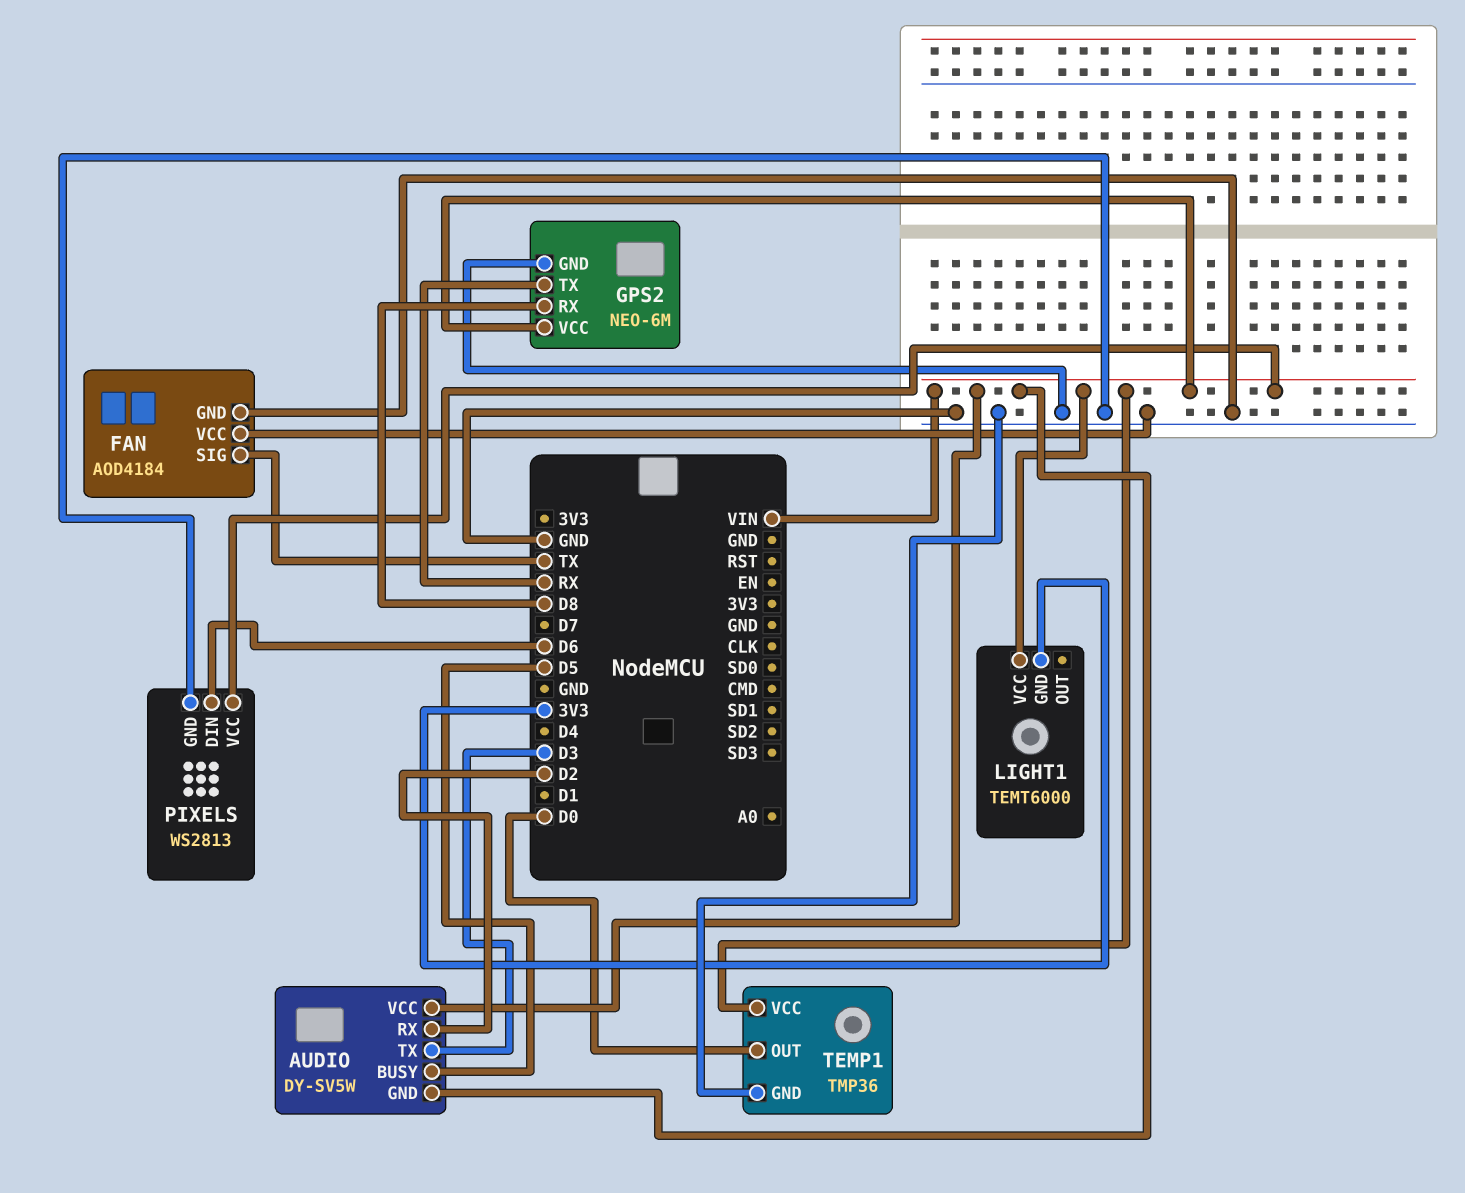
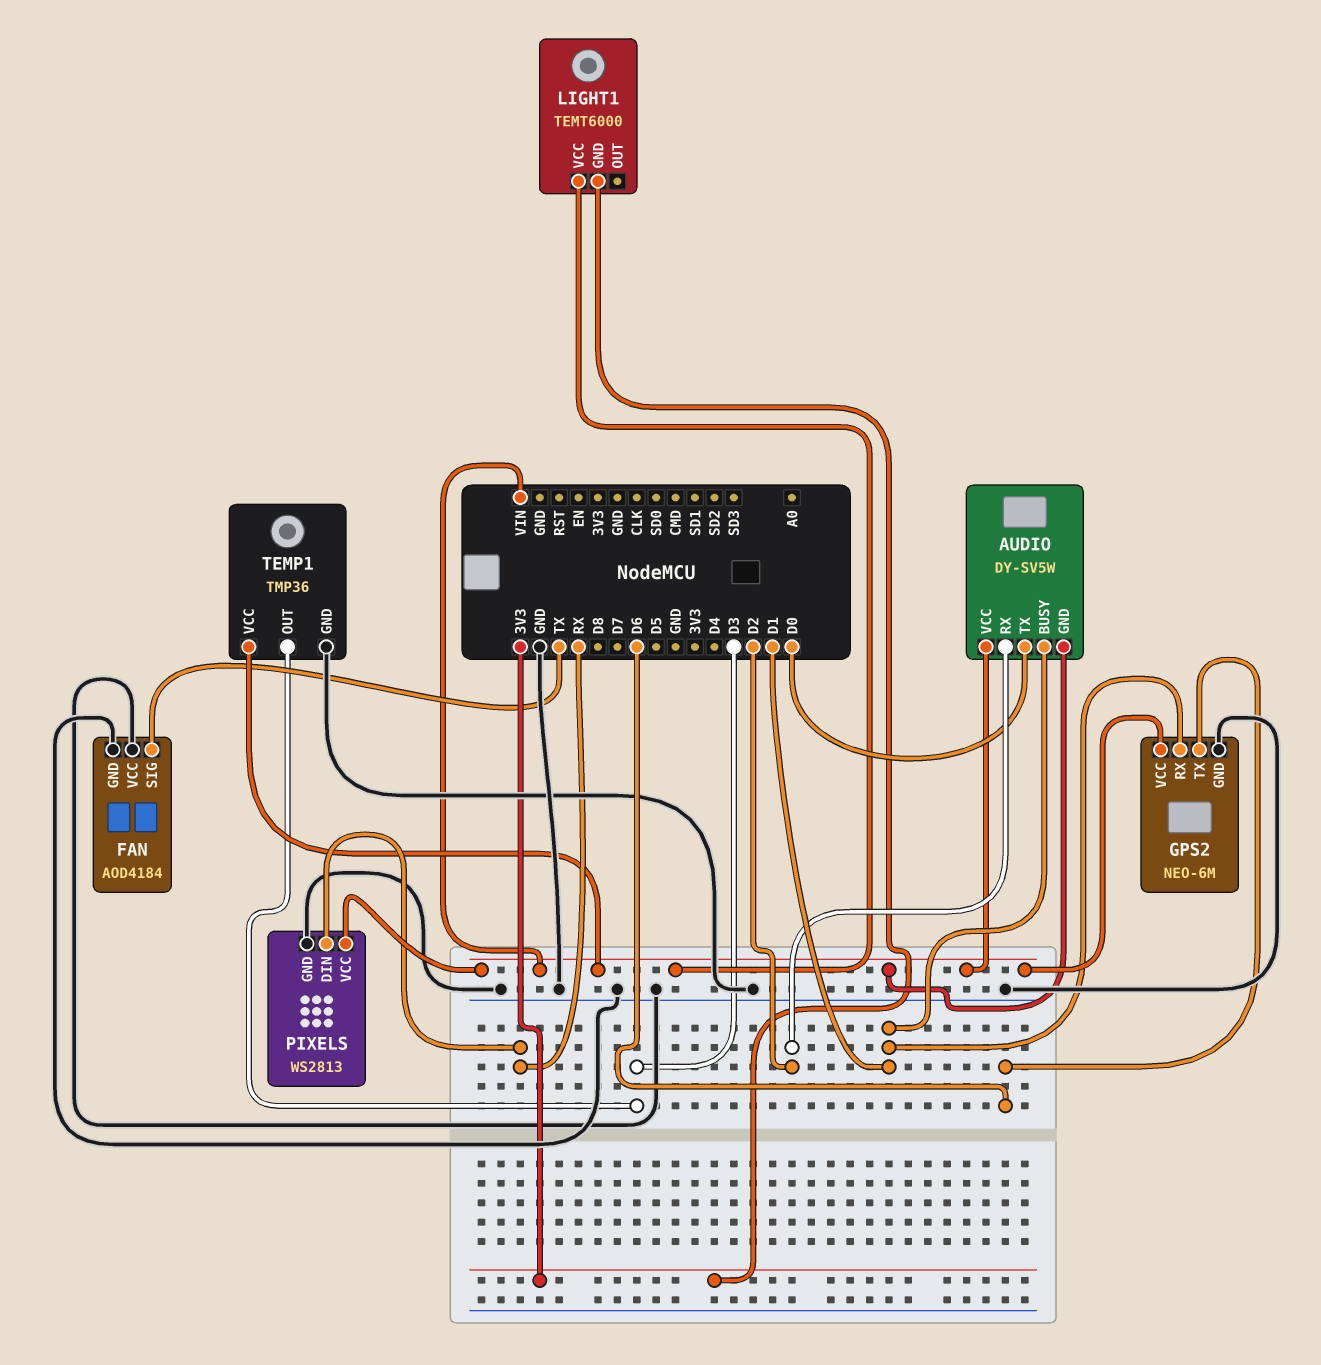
AUDIO pin BUSY: D5 -> D1
AUDIO pin TX: D3 -> D0
GPS2 pin RX: D8 -> D1
GPS2 pin TX: RX -> D6
PIXELS pin DIN: D6 -> RX
TEMP1 pin OUT: D0 -> D3

